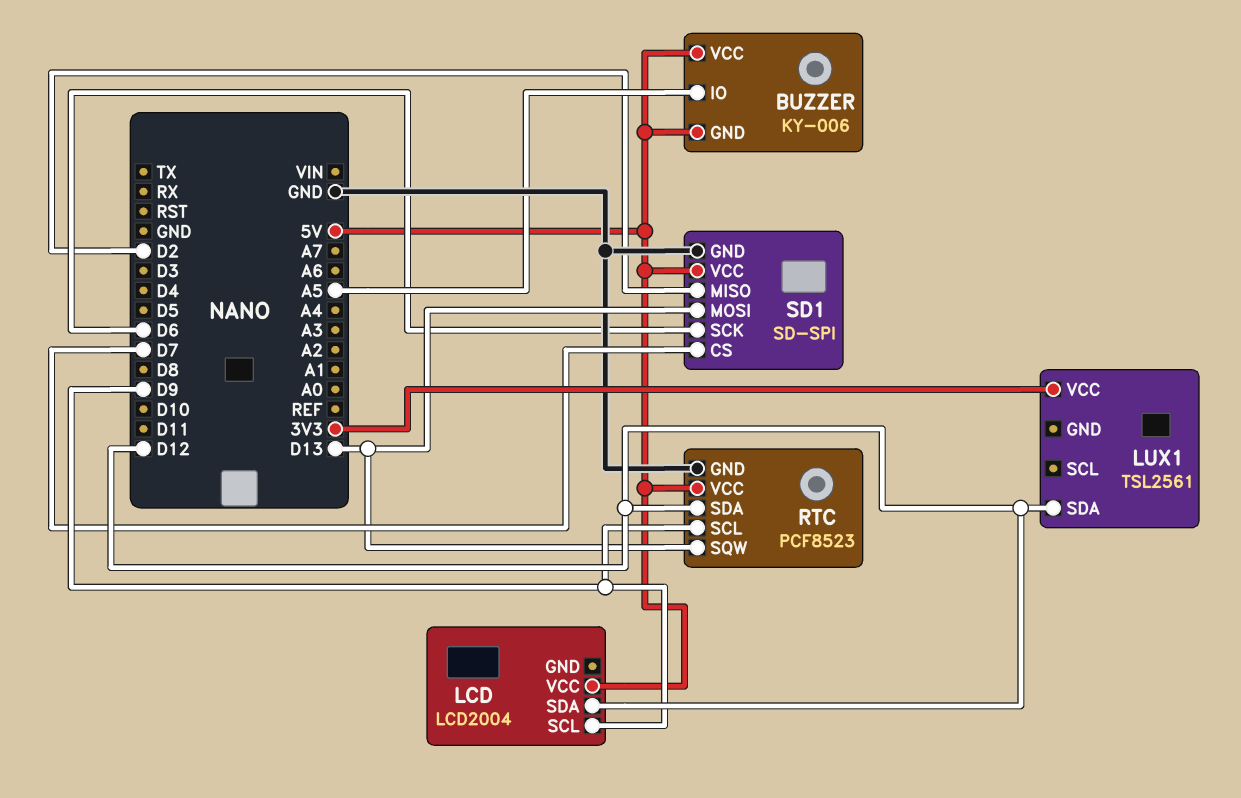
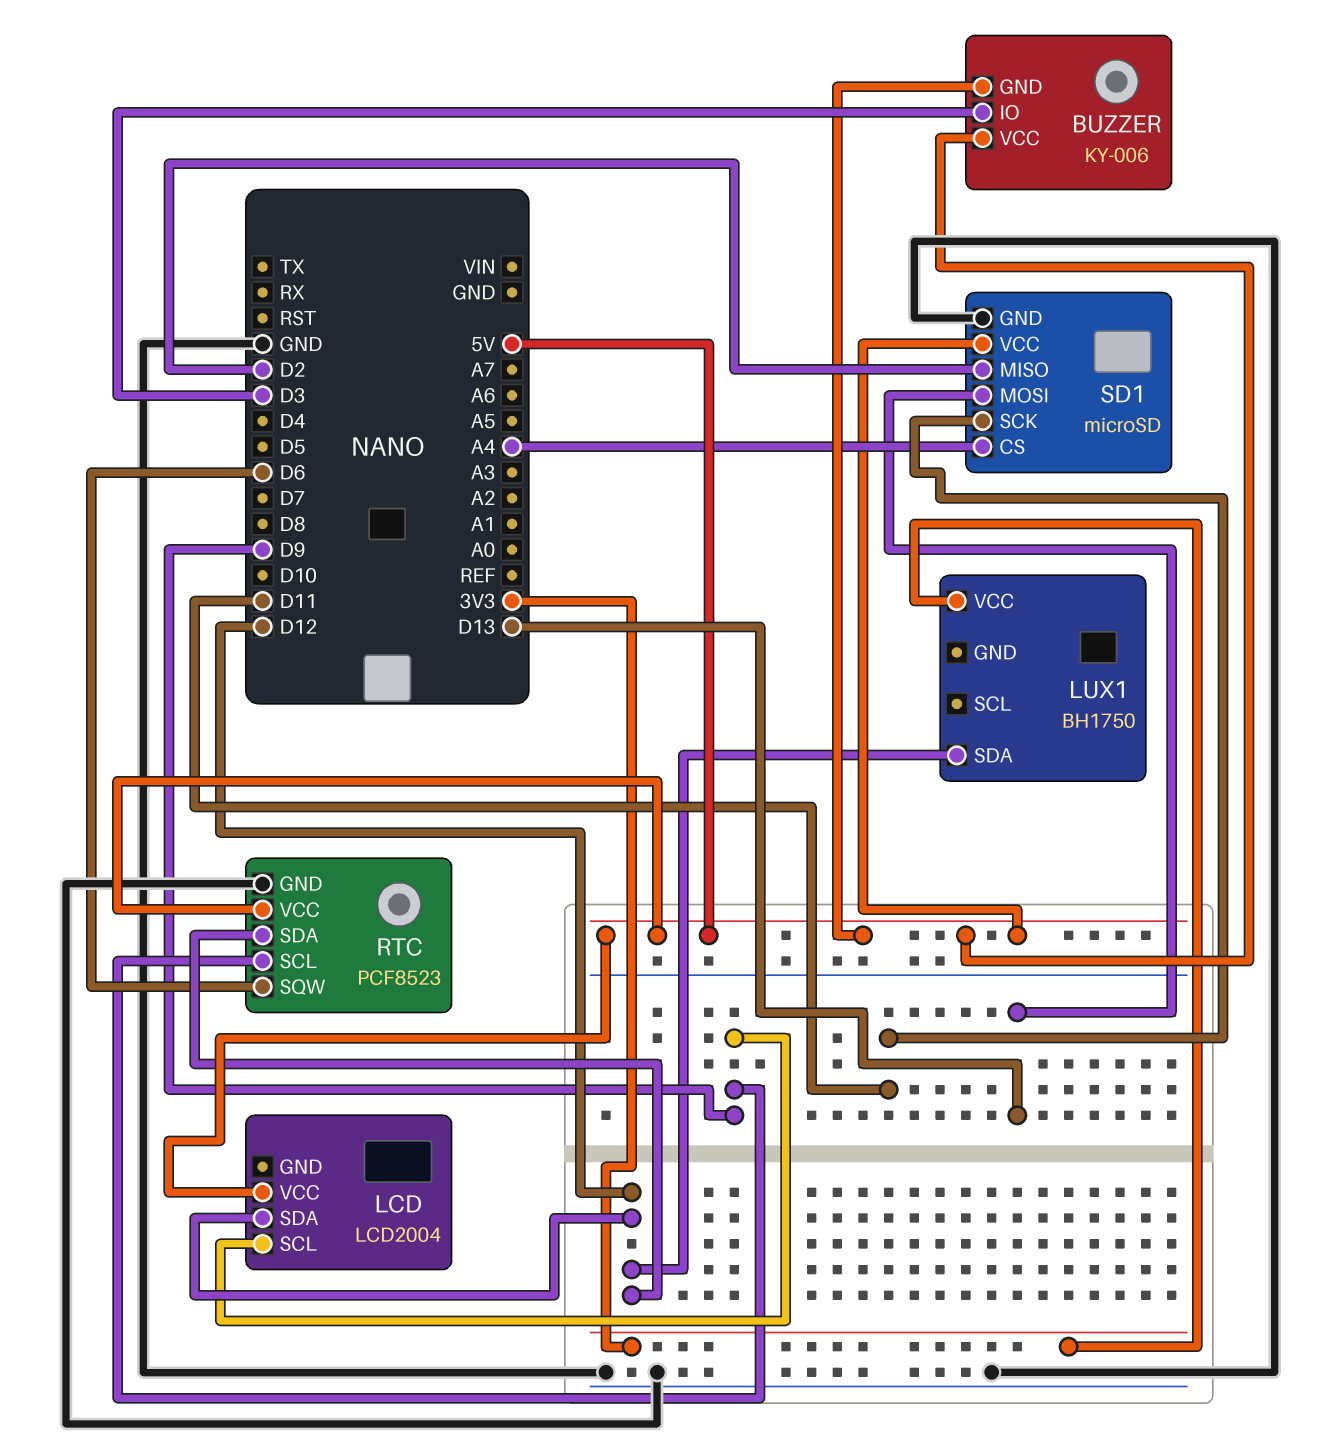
BUZZER pin IO: A5 -> D3
LUX1: TSL2561 -> BH1750
RTC pin SQW: D13 -> D6
SD1: SD-SPI -> microSD
SD1 pin CS: D7 -> A4
SD1 pin SCK: D6 -> D11

